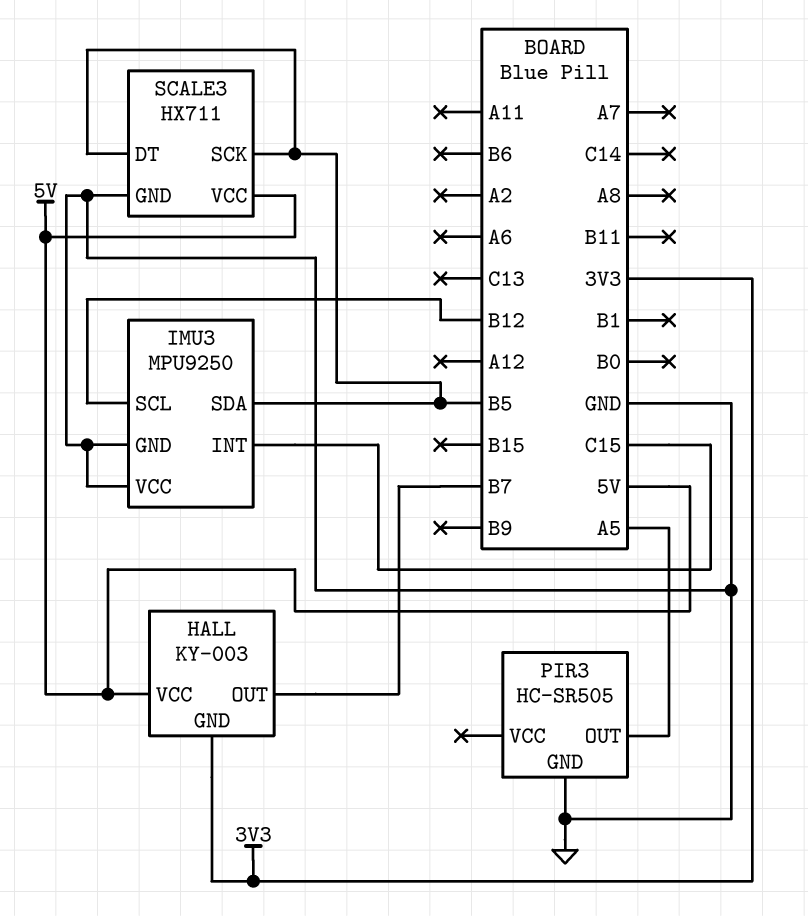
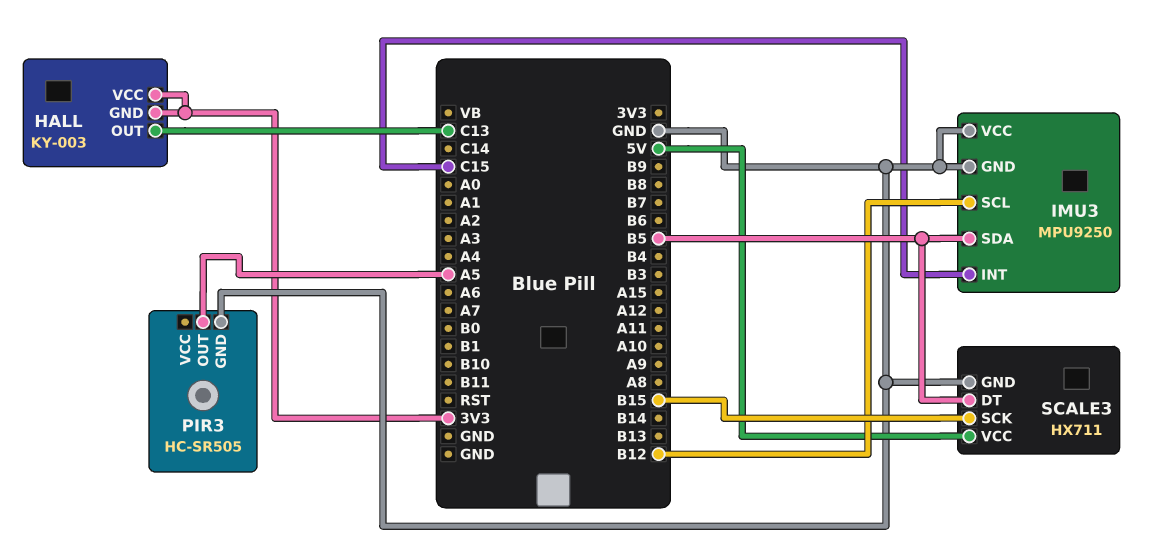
HALL pin OUT: B7 -> C13
HALL pin VCC: 5V -> 3V3
SCALE3 pin SCK: B5 -> B15

